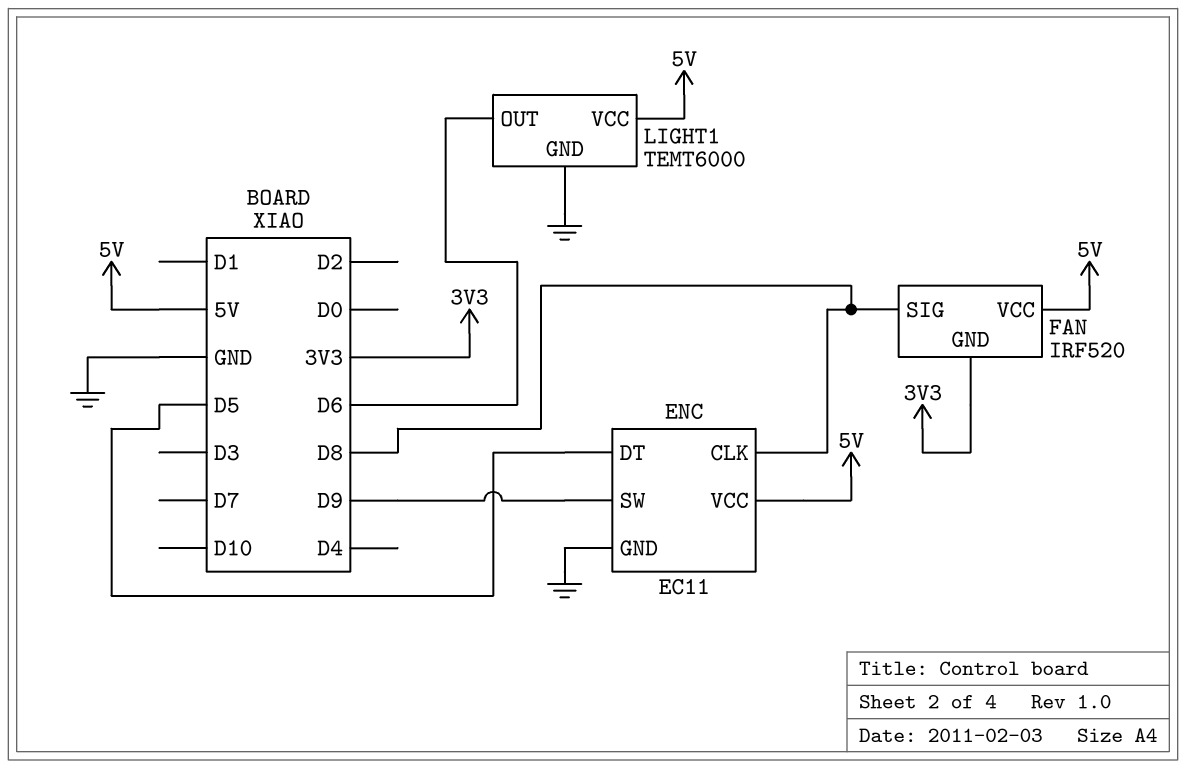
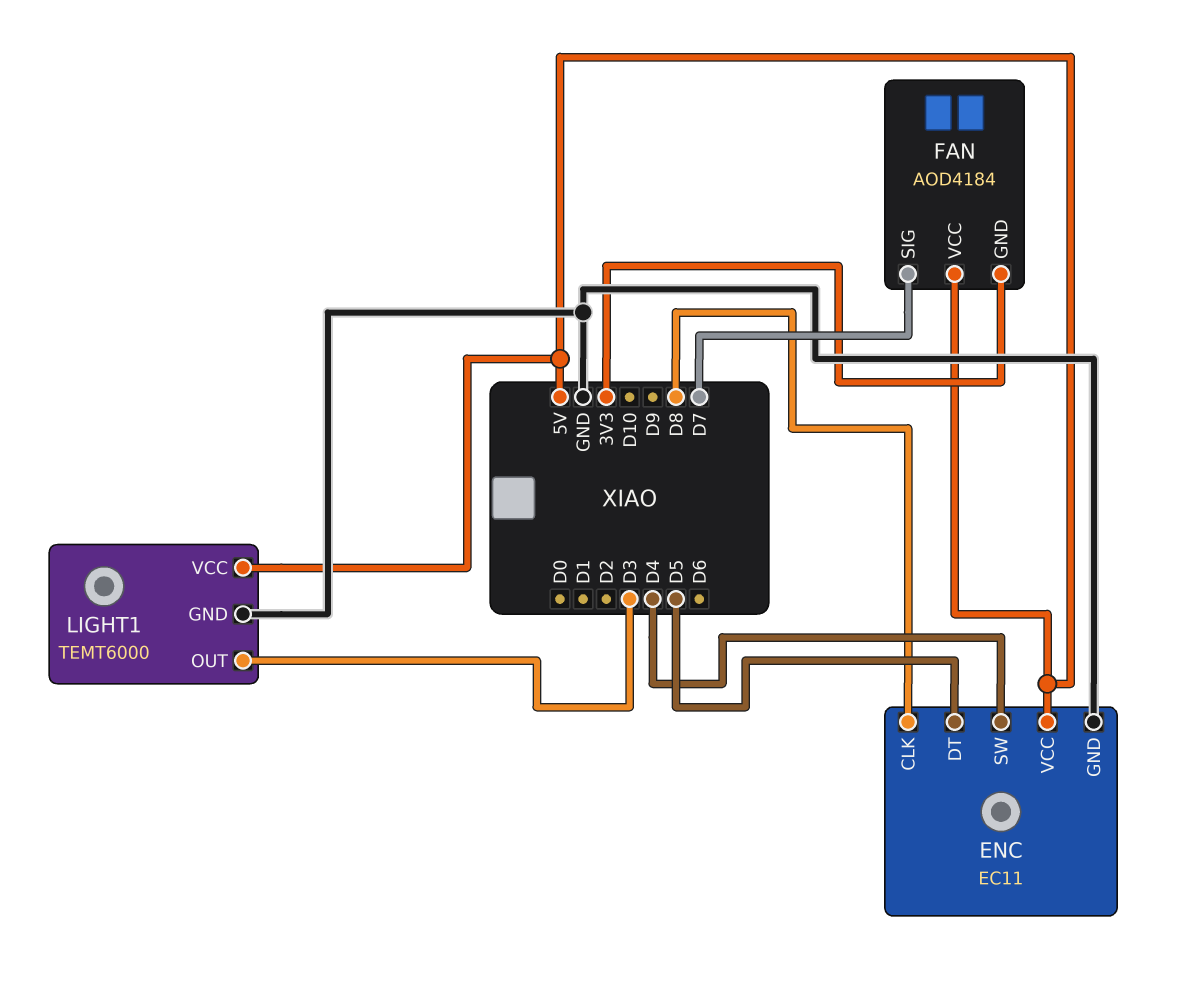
ENC pin SW: D9 -> D4
FAN: IRF520 -> AOD4184
FAN pin SIG: D8 -> D7
LIGHT1 pin OUT: D6 -> D3

